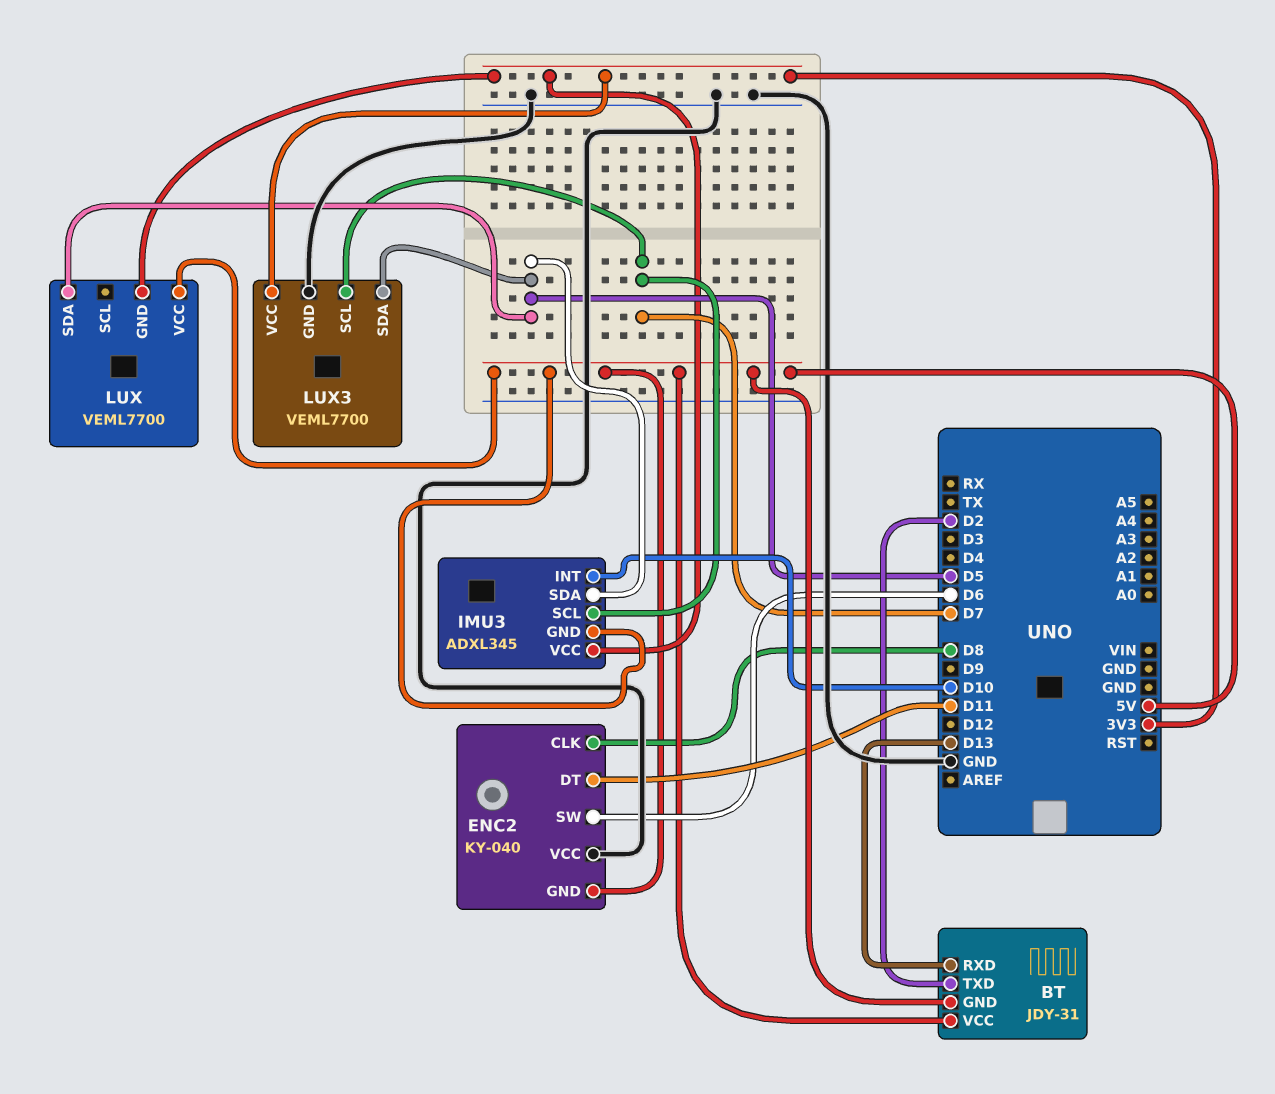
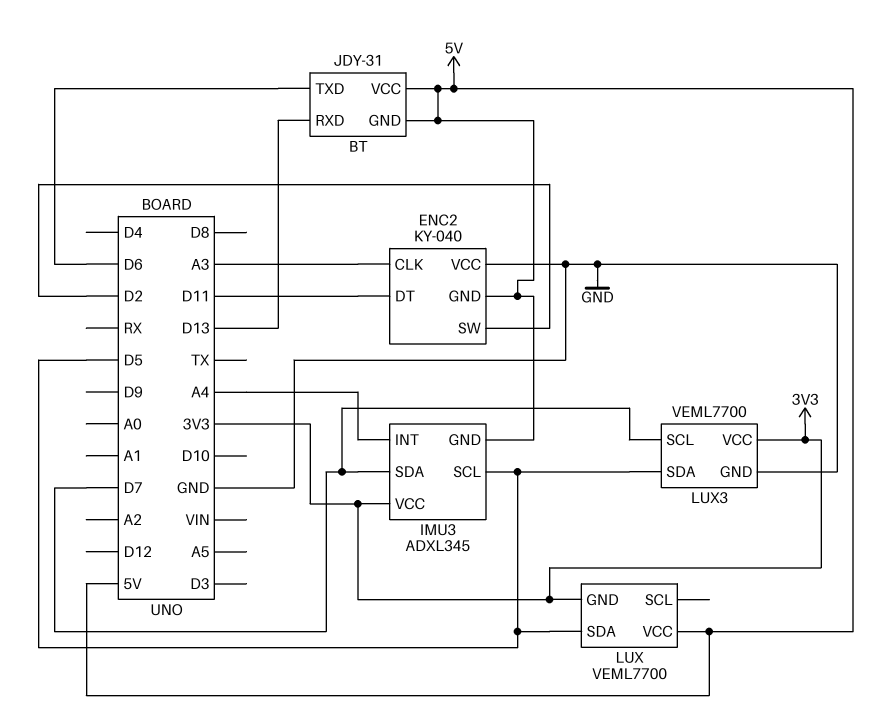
BT pin TXD: D2 -> D6
ENC2 pin CLK: D8 -> A3
ENC2 pin SW: D6 -> D2
IMU3 pin INT: D10 -> A4
IMU3 pin SCL: D7 -> D5
IMU3 pin SDA: D5 -> D7

